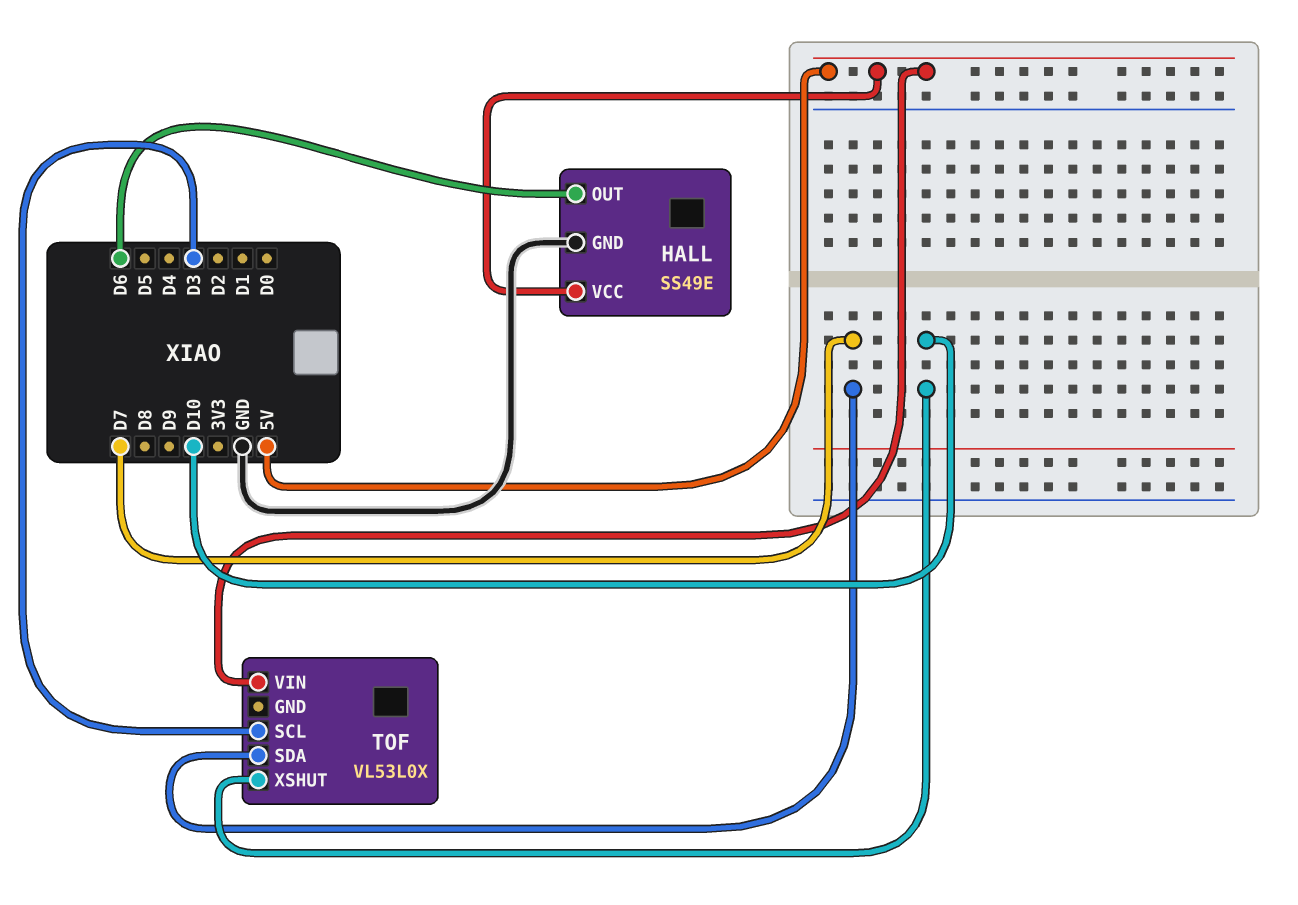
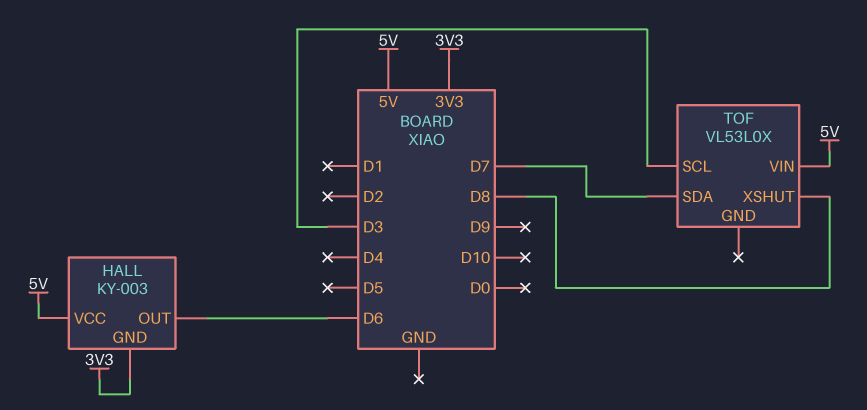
HALL: SS49E -> KY-003
HALL pin GND: GND -> 3V3
TOF pin XSHUT: D10 -> D8

